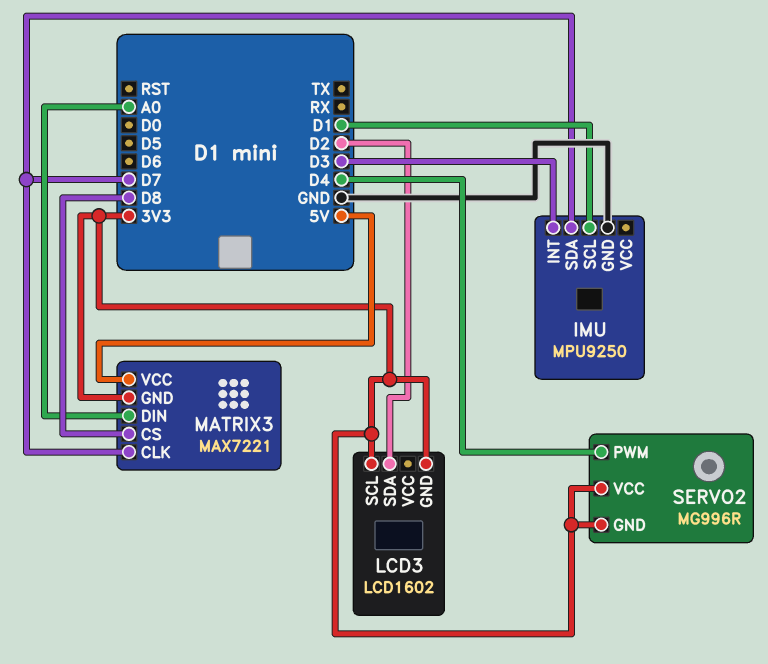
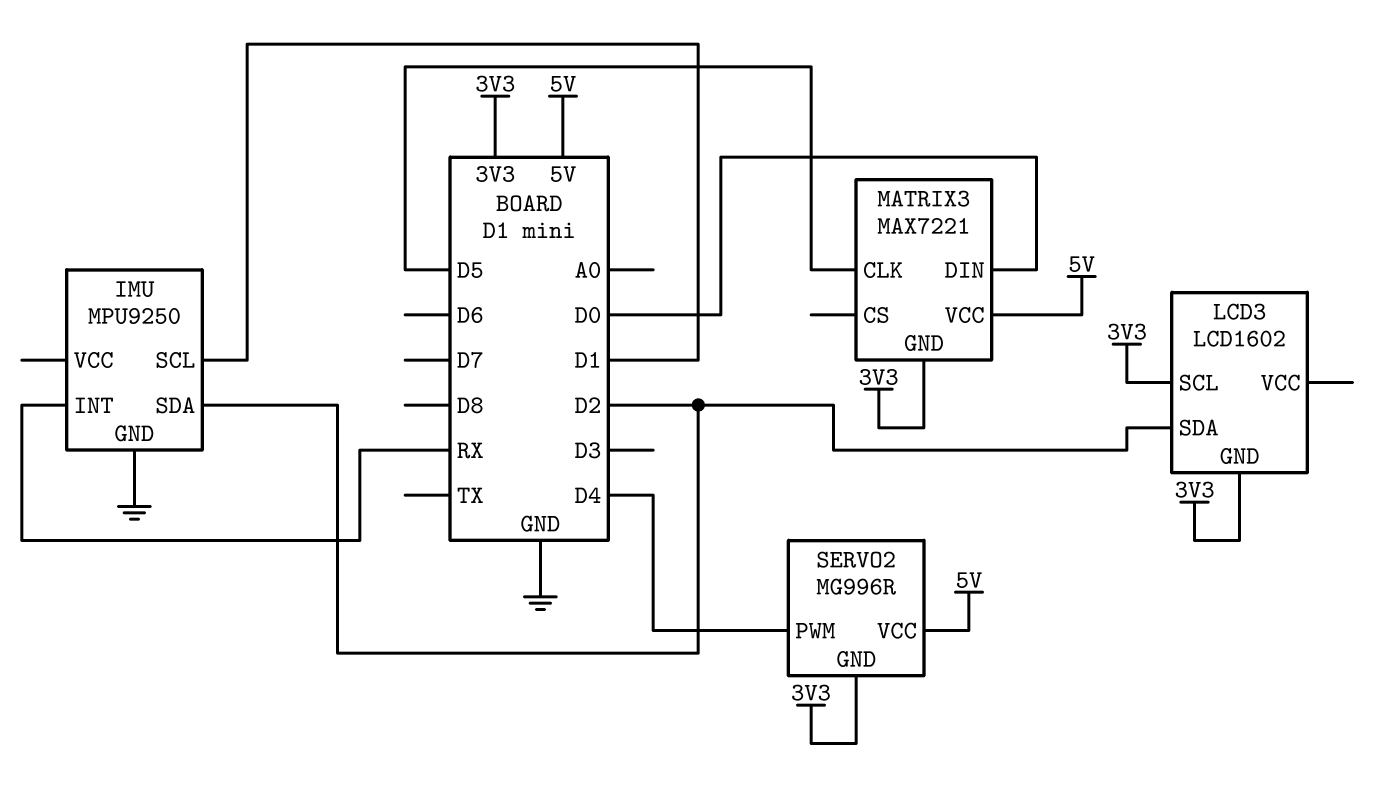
IMU pin INT: D3 -> RX
IMU pin SDA: D7 -> D2
MATRIX3 pin CLK: D7 -> D5
MATRIX3 pin CS: D8 -> none
MATRIX3 pin DIN: A0 -> D0
SERVO2 pin VCC: 3V3 -> 5V

